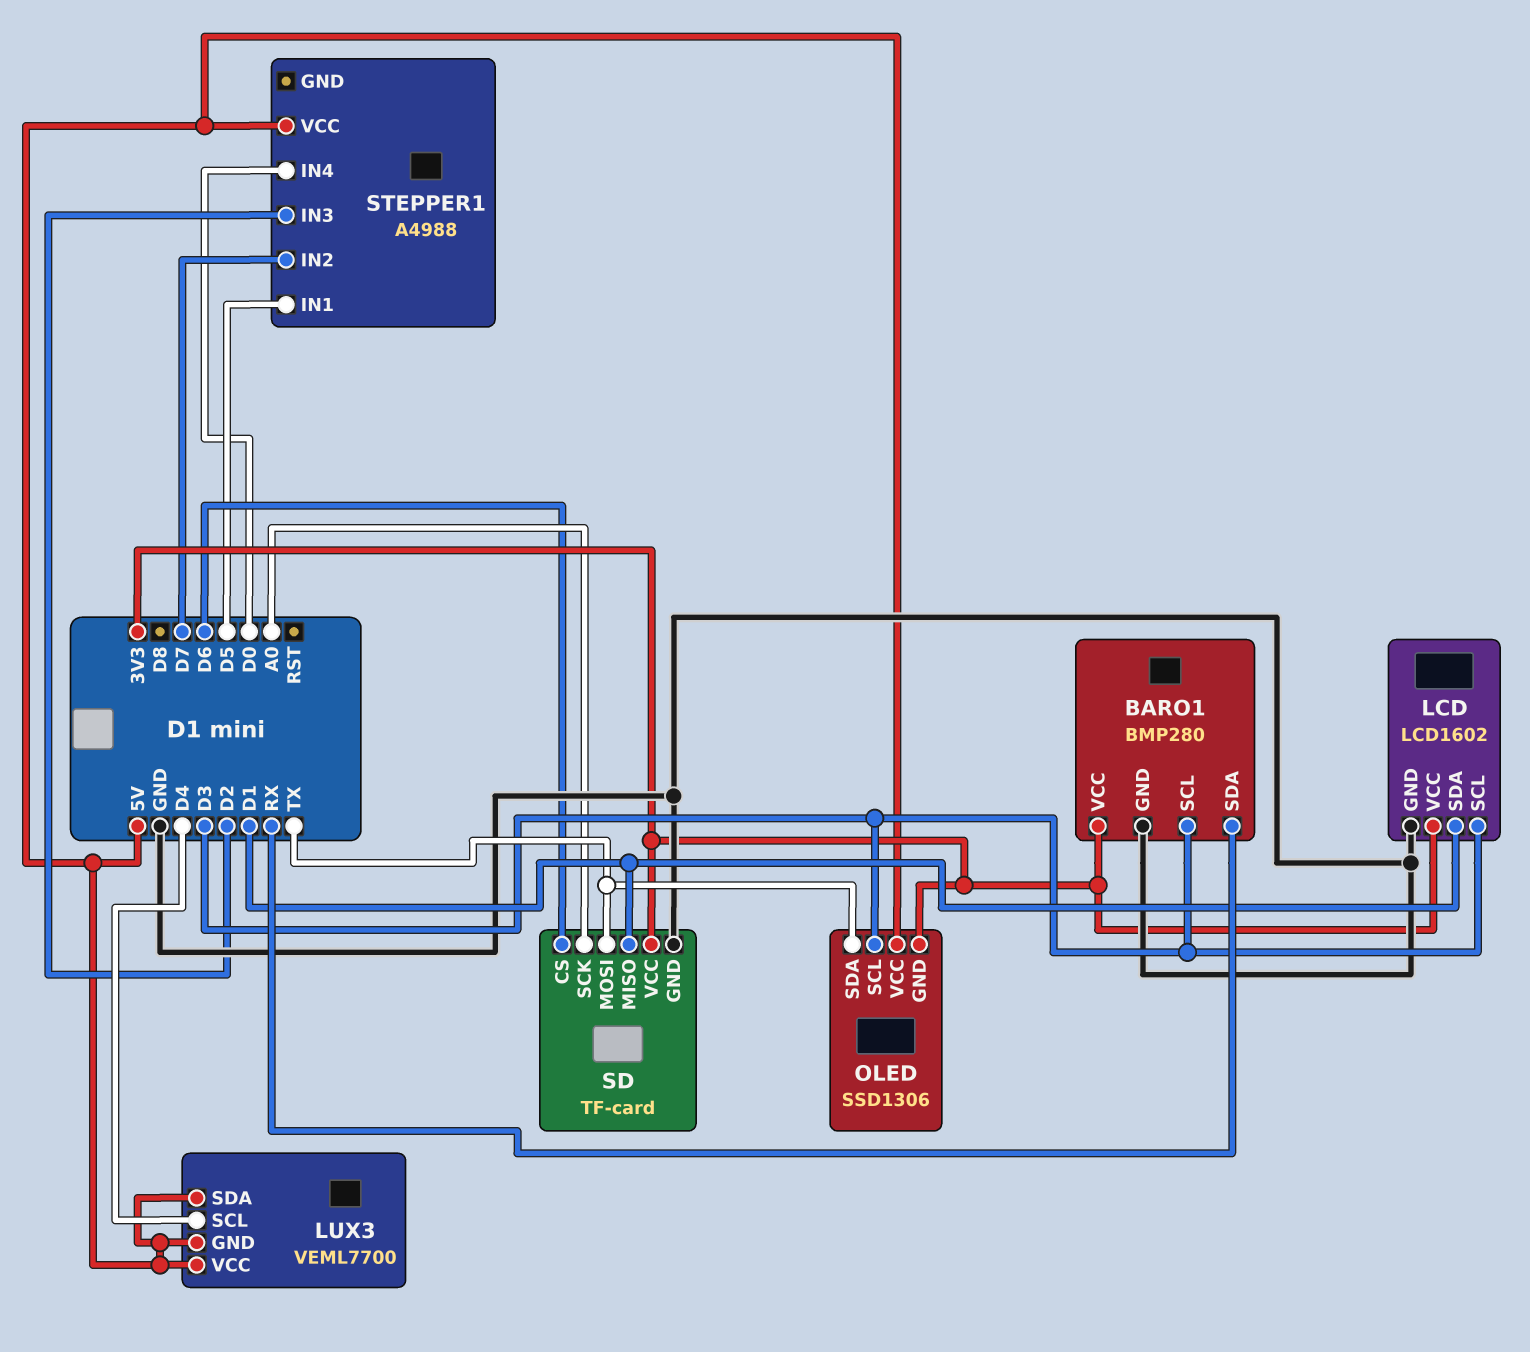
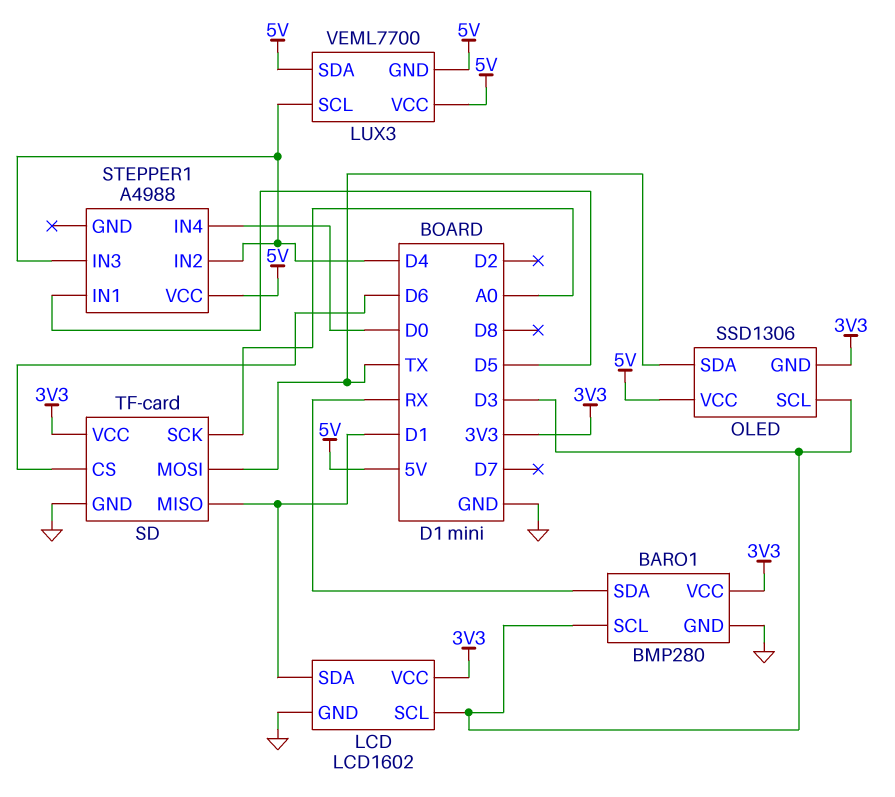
STEPPER1 pin IN2: D7 -> D4
STEPPER1 pin IN3: D2 -> D4

